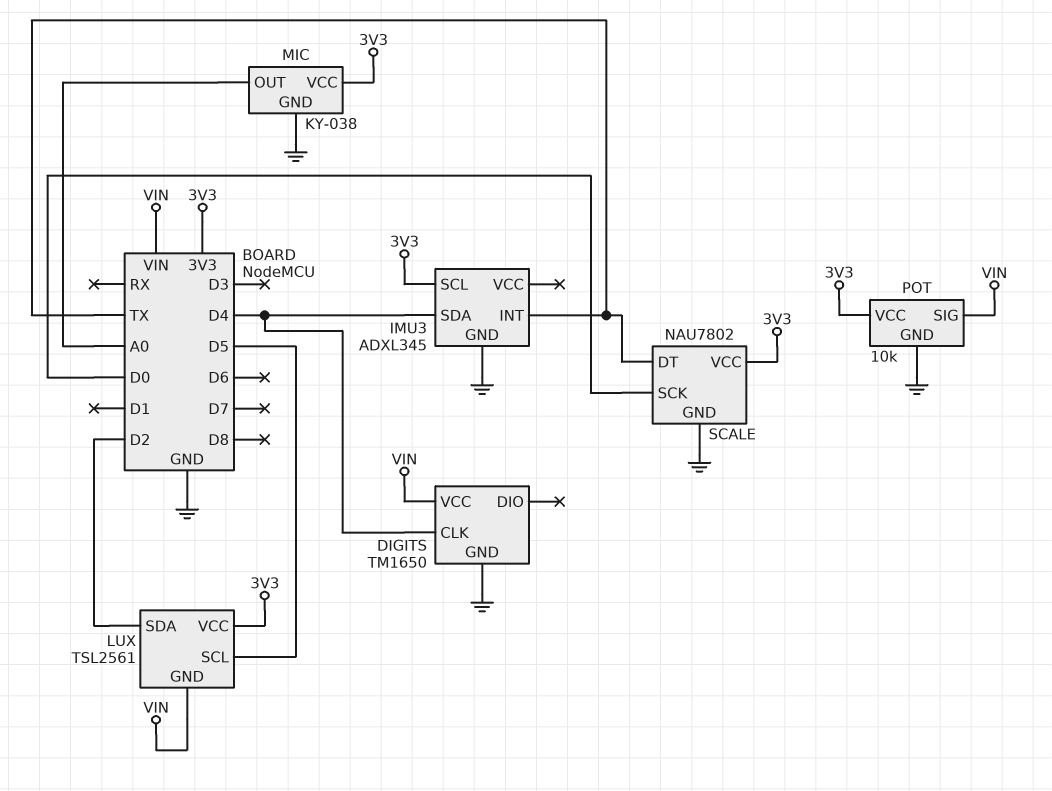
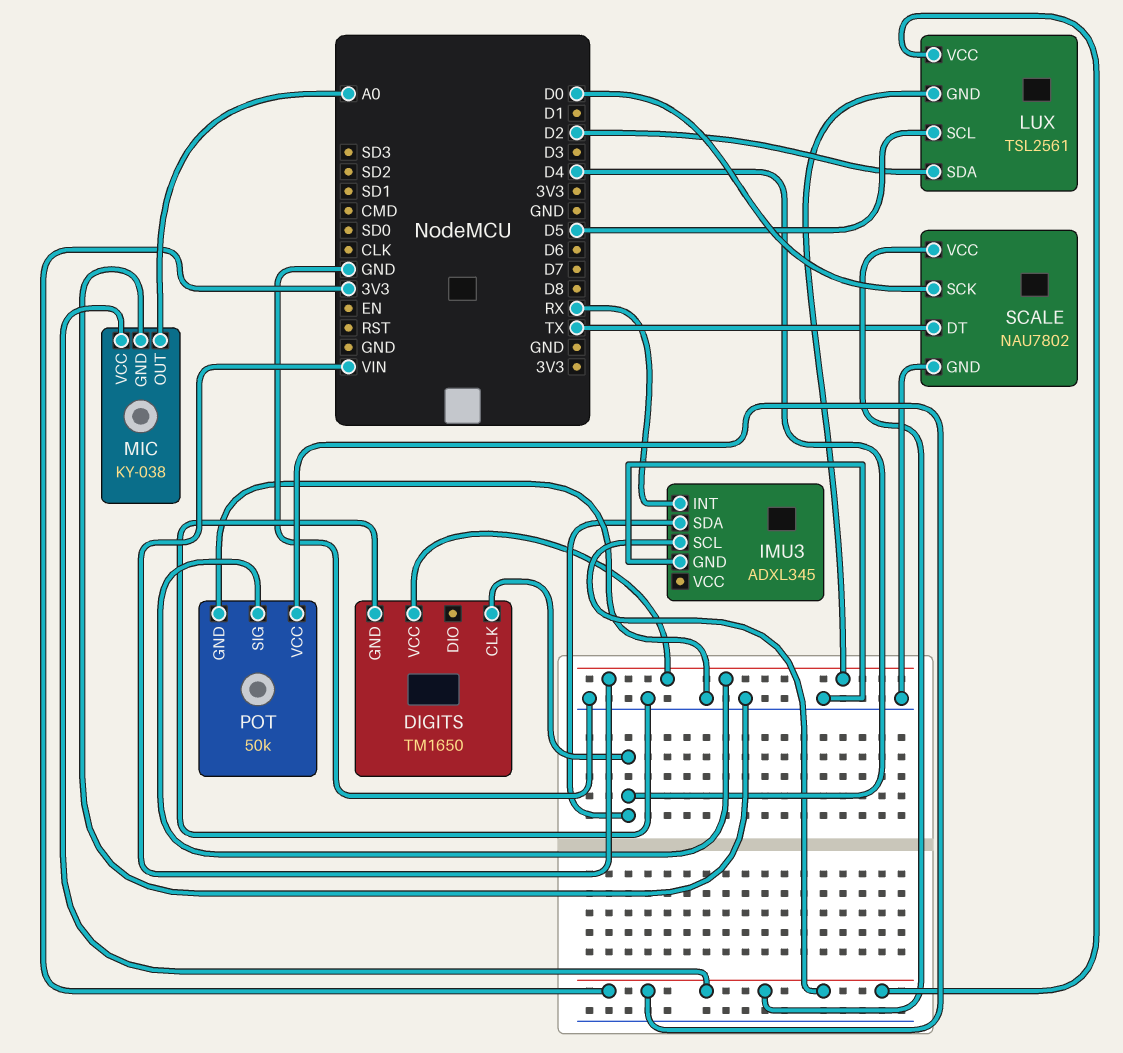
IMU3 pin INT: TX -> RX
POT: 10k -> 50k

